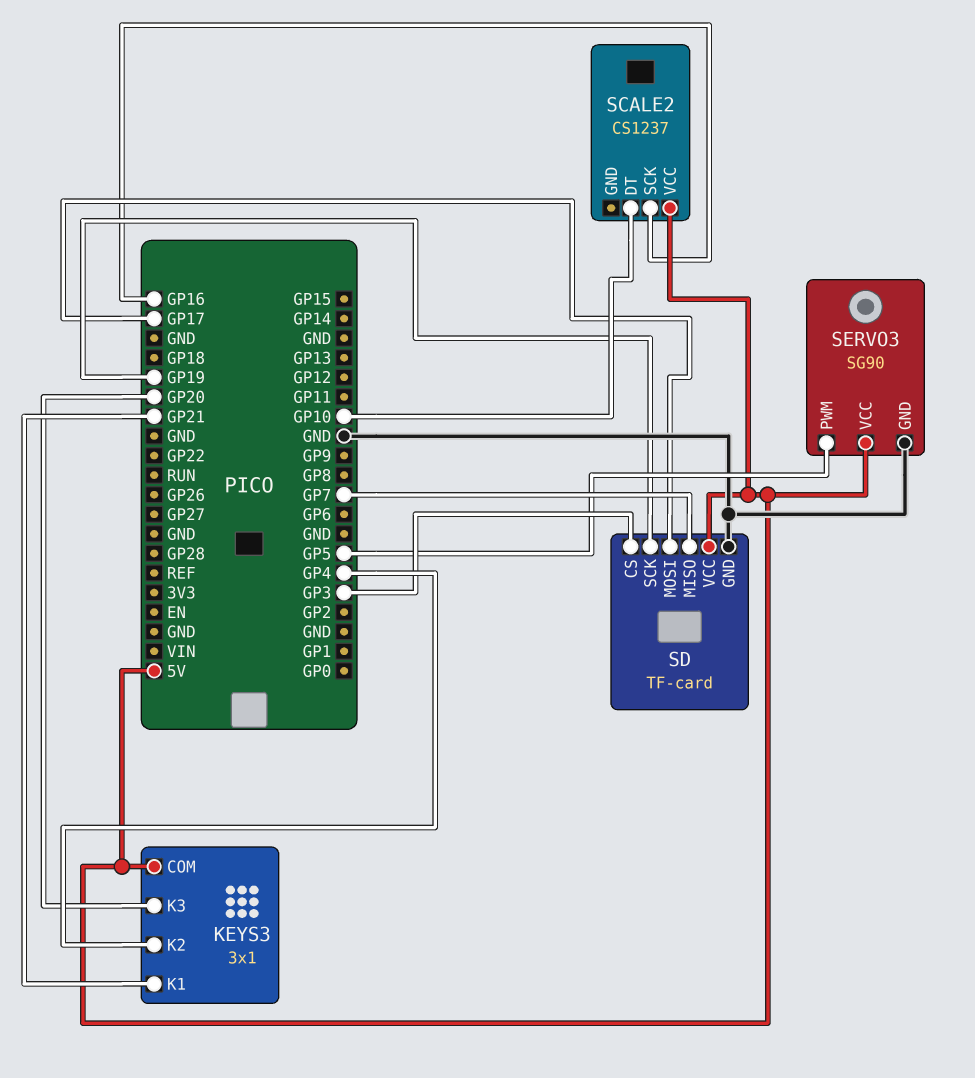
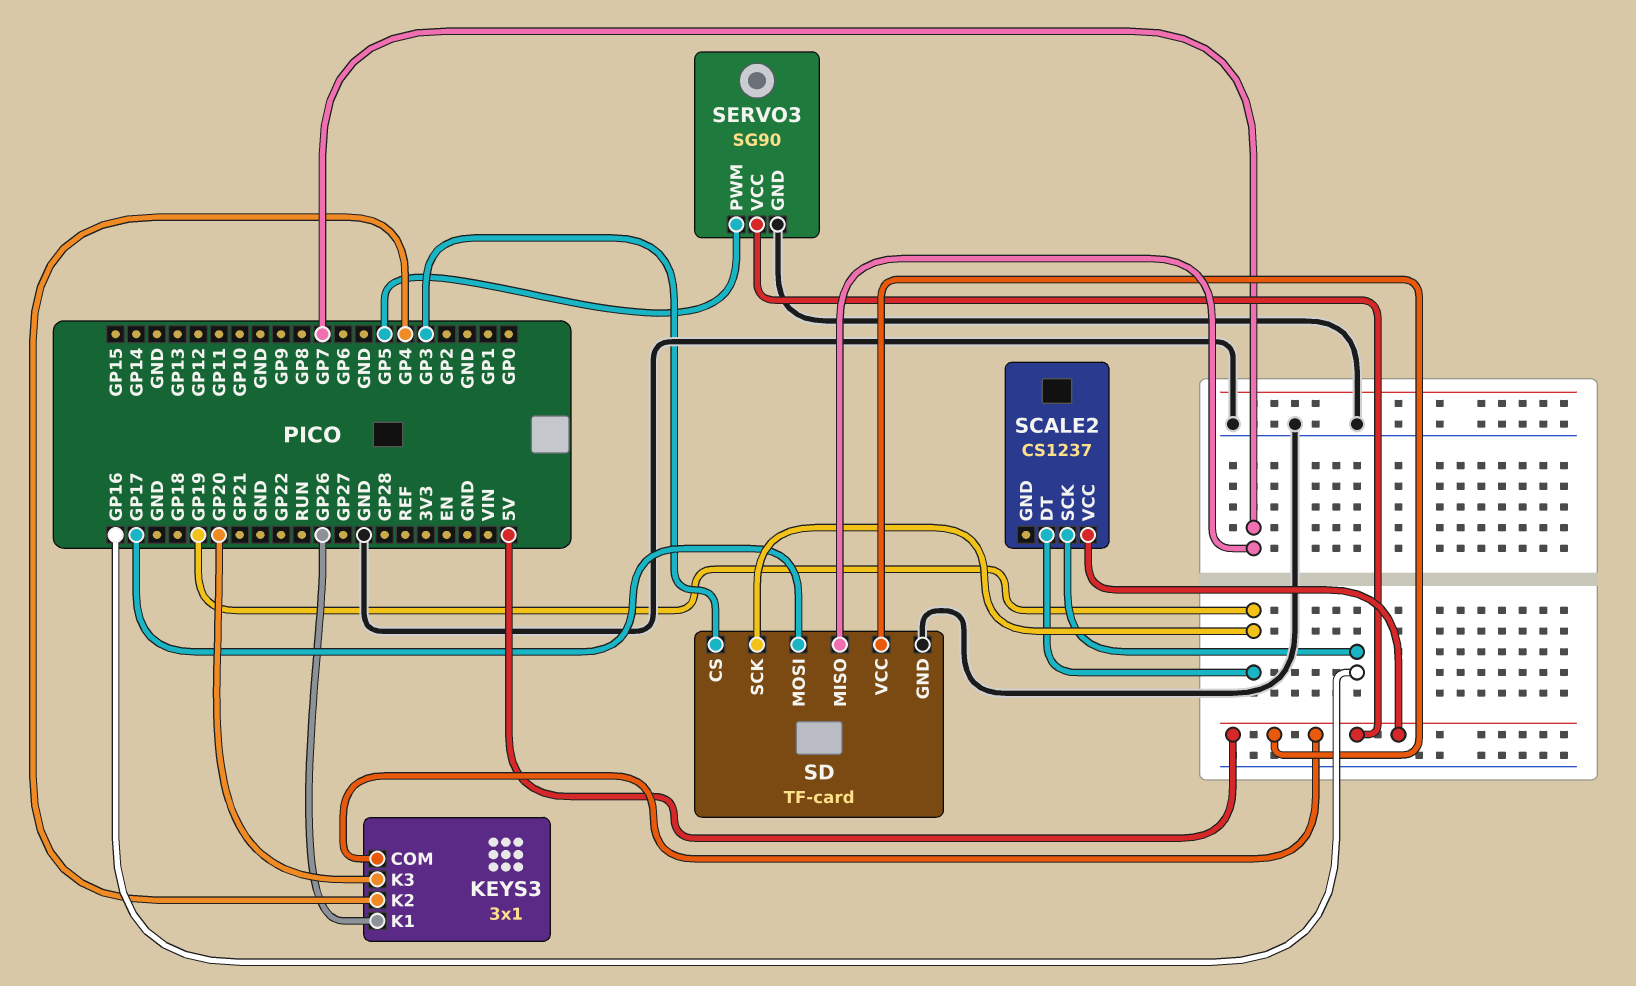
KEYS3 pin K1: GP21 -> GP26
SCALE2 pin DT: GP10 -> GP19

